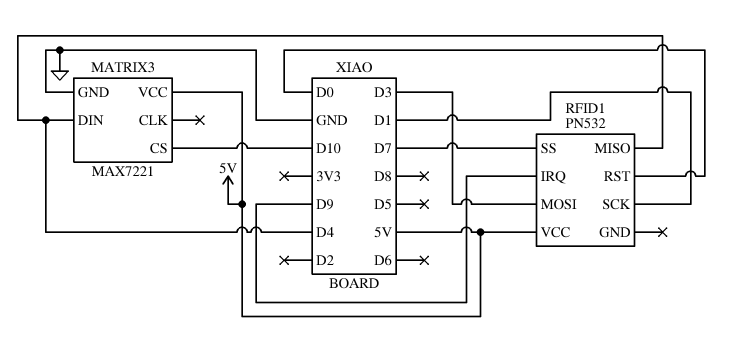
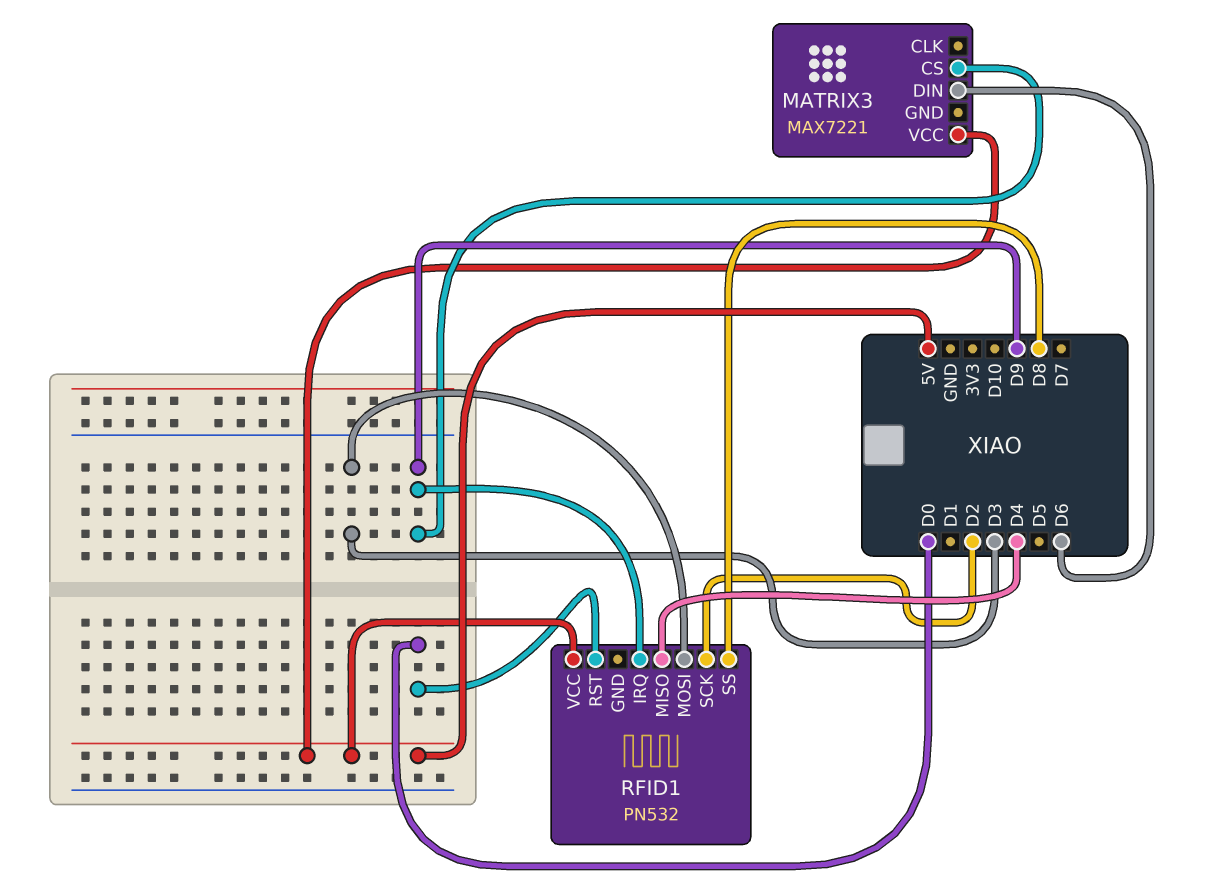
MATRIX3 pin CS: D10 -> D9
MATRIX3 pin DIN: D4 -> D6
MATRIX3 pin GND: GND -> none
RFID1 pin SCK: D1 -> D2
RFID1 pin SS: D7 -> D8

